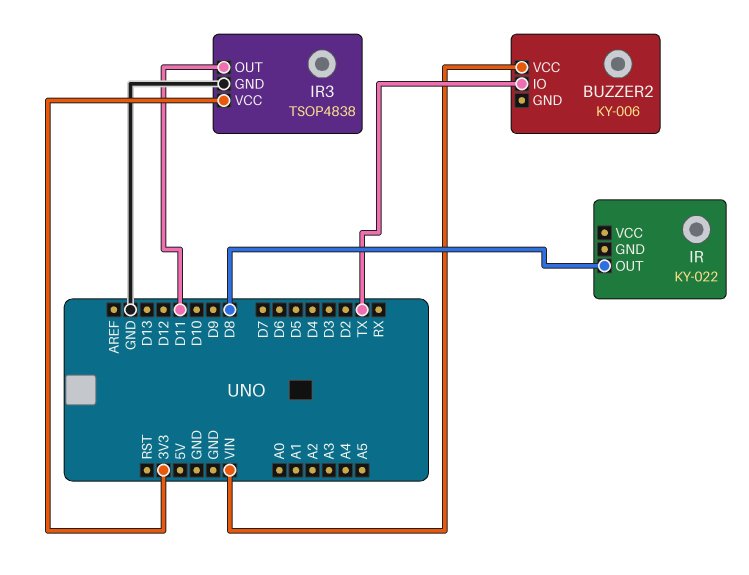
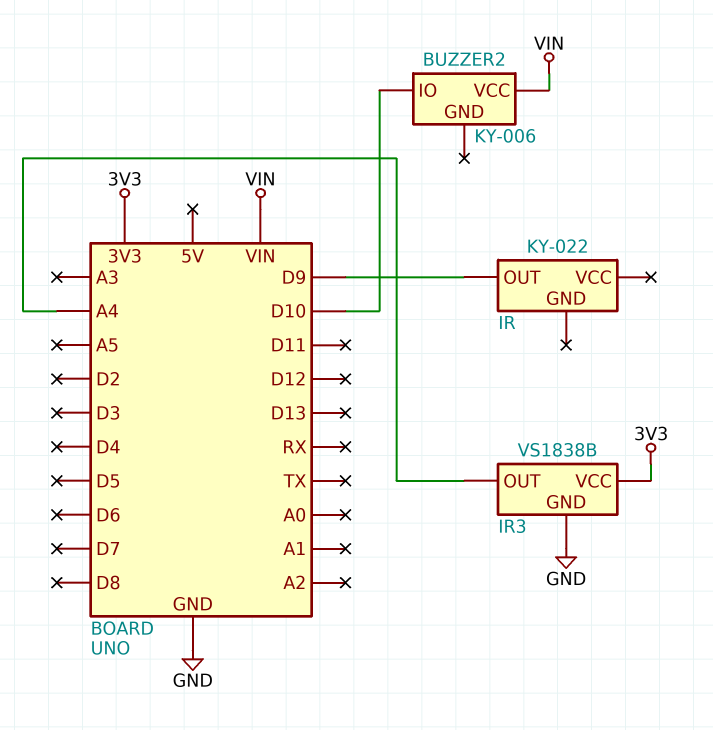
BUZZER2 pin IO: TX -> D10
IR pin OUT: D8 -> D9
IR3: TSOP4838 -> VS1838B
IR3 pin OUT: D11 -> A4

